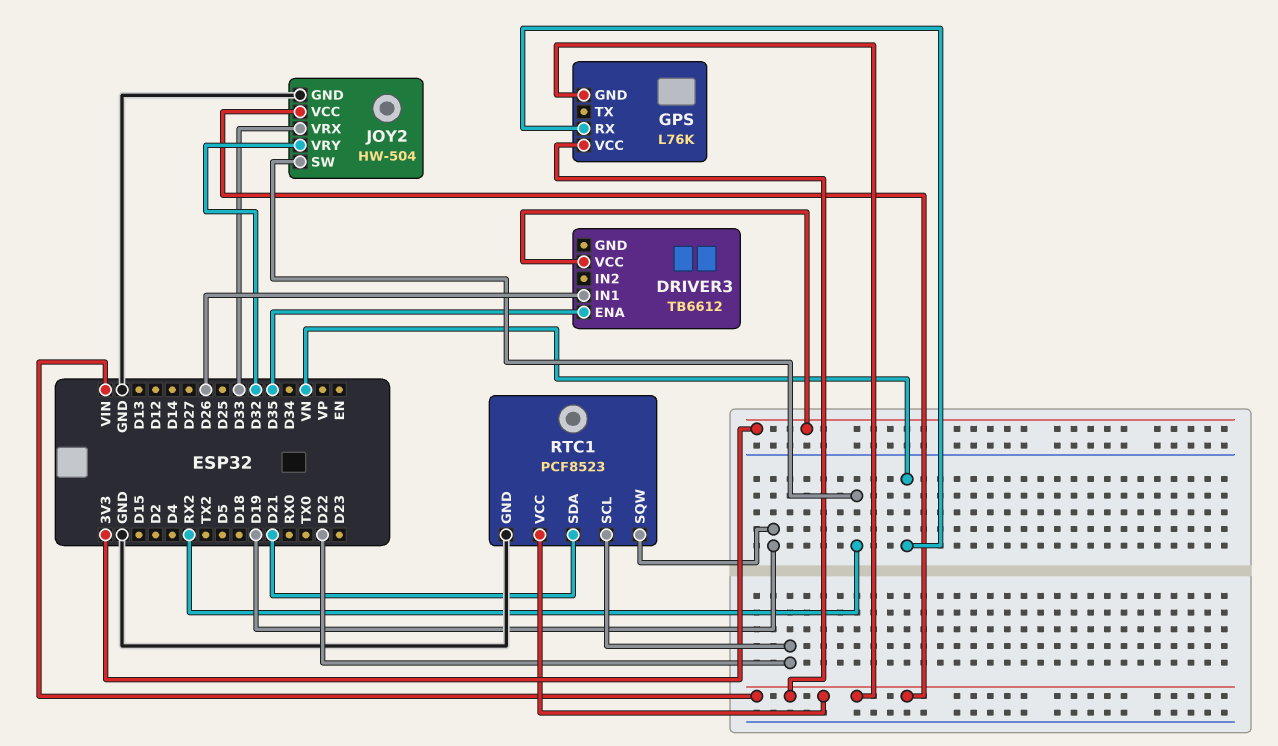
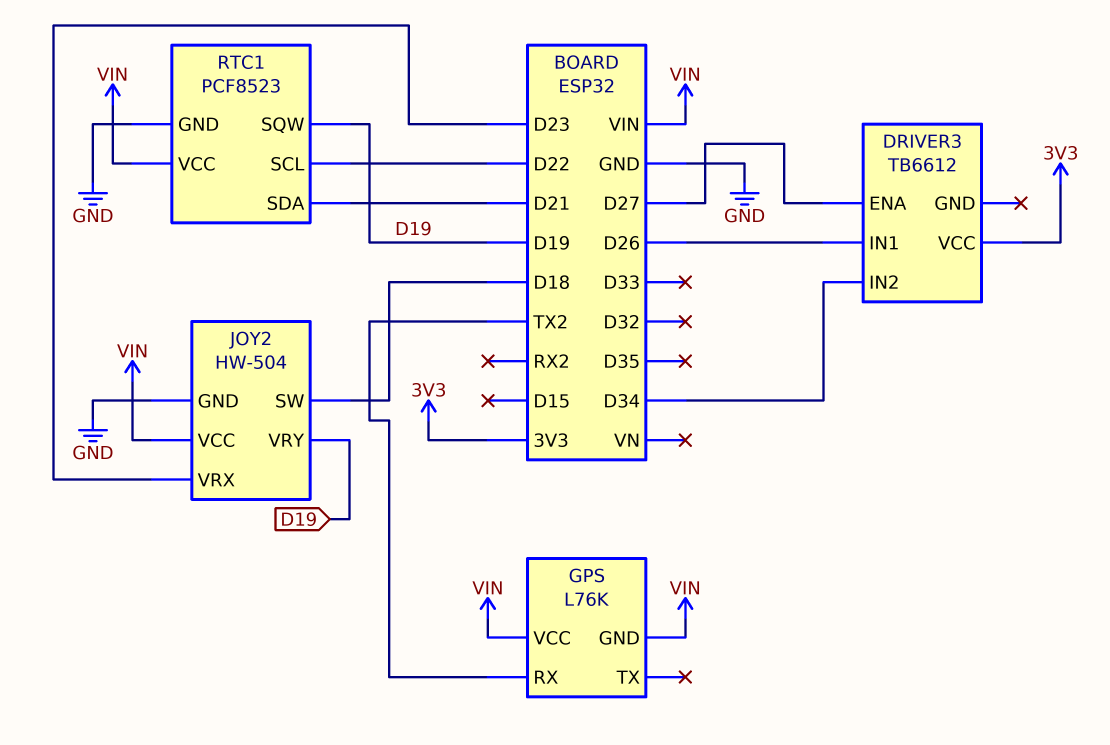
DRIVER3 pin ENA: D35 -> D27
DRIVER3 pin IN2: none -> D34
GPS pin RX: VN -> TX2
JOY2 pin SW: RX2 -> D18
JOY2 pin VRX: D33 -> D23
JOY2 pin VRY: D32 -> D19

